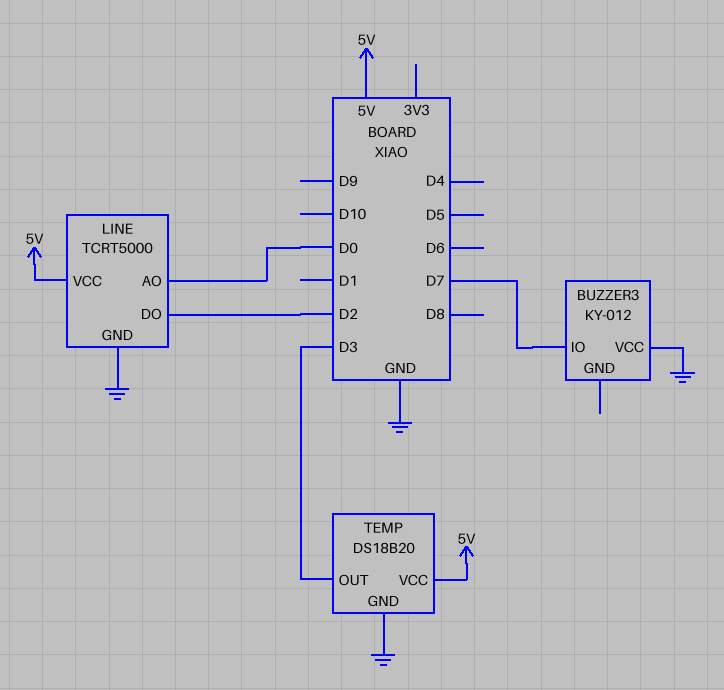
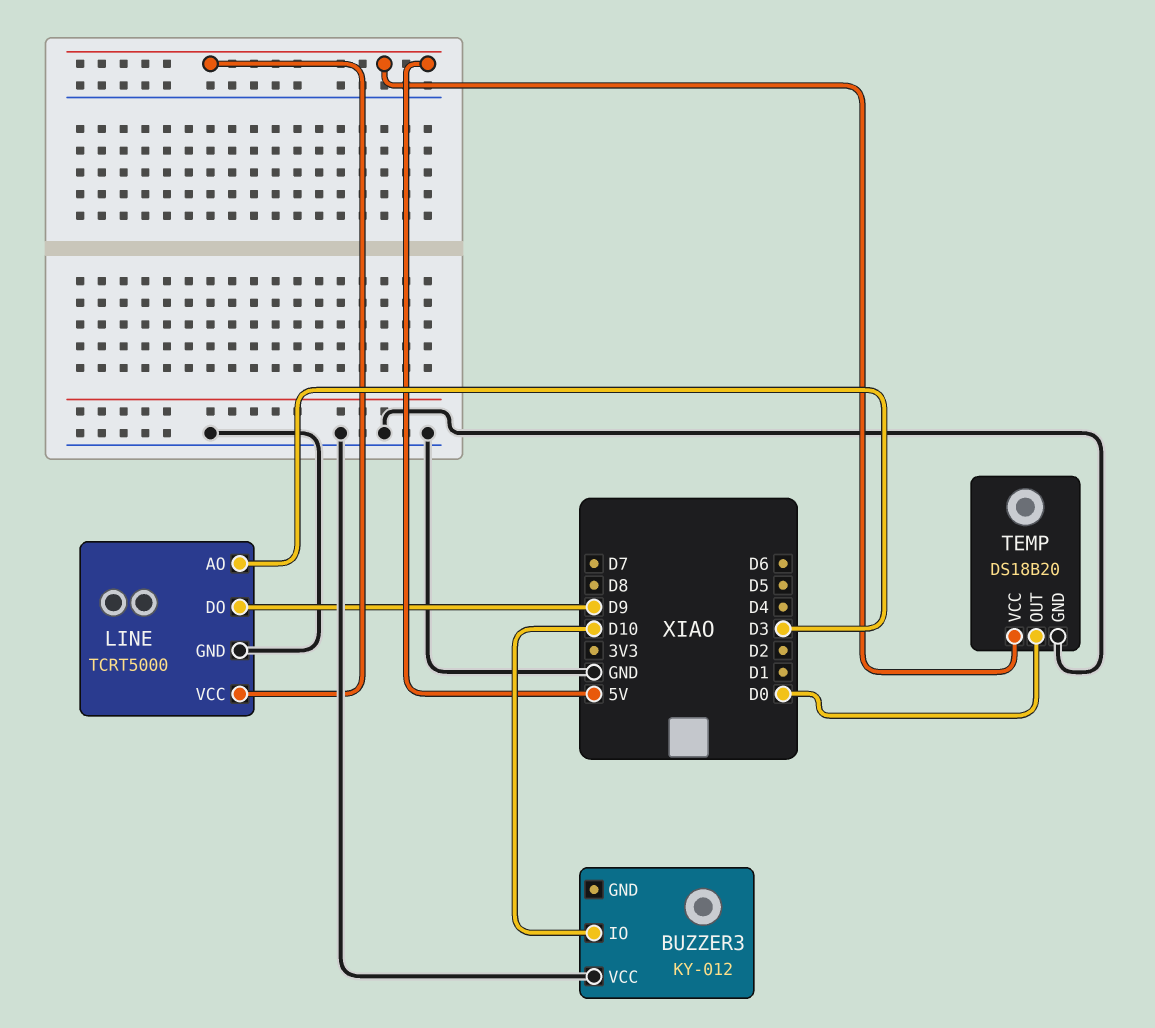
BUZZER3 pin IO: D7 -> D10
LINE pin AO: D0 -> D3
LINE pin DO: D2 -> D9
TEMP pin OUT: D3 -> D0

